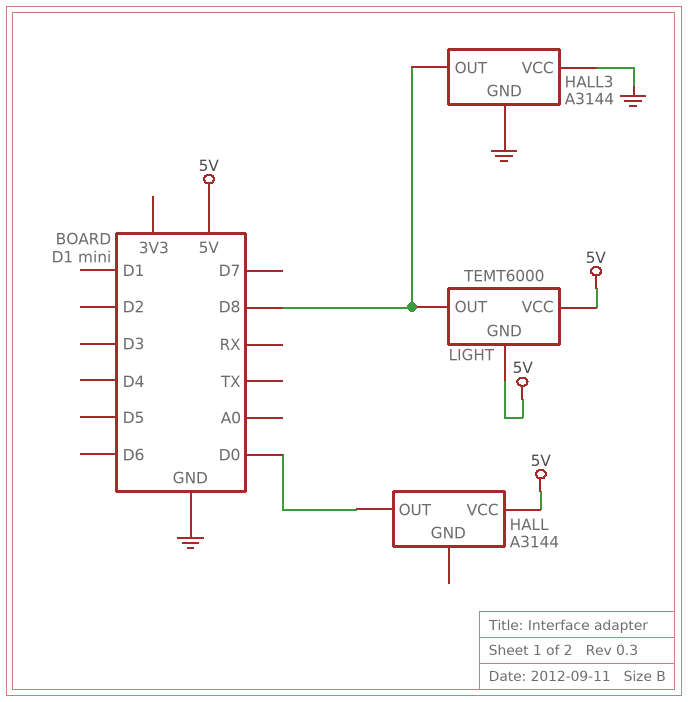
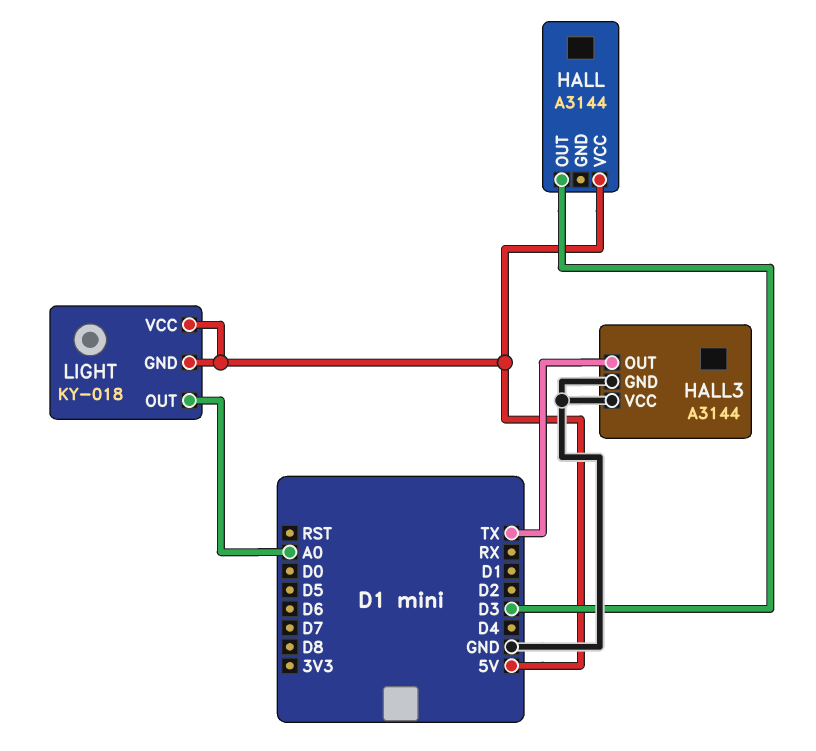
HALL pin OUT: D0 -> D3
HALL3 pin OUT: D8 -> TX
LIGHT: TEMT6000 -> KY-018
LIGHT pin OUT: D8 -> A0

